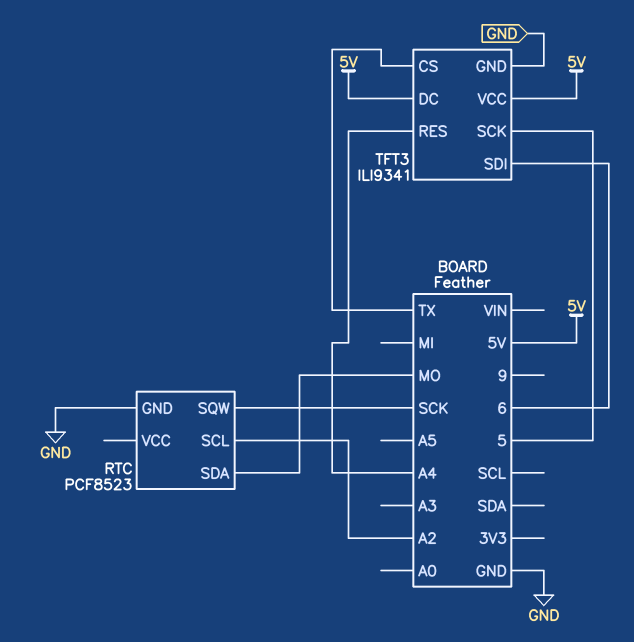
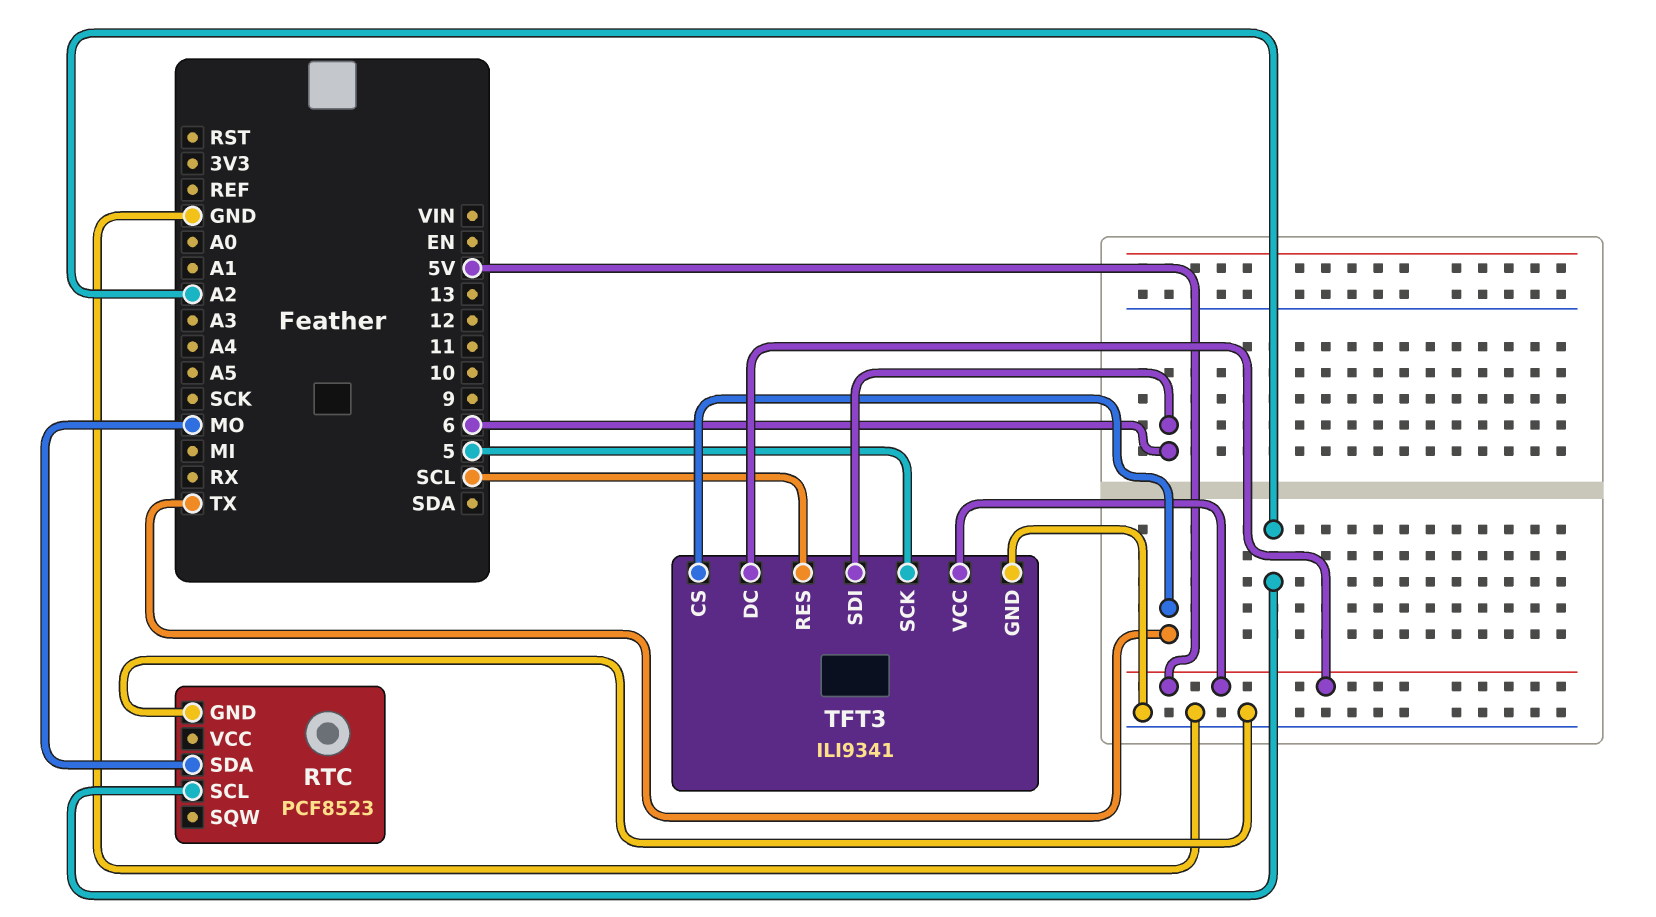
RTC pin SQW: SCK -> none
TFT3 pin RES: A4 -> SCL

